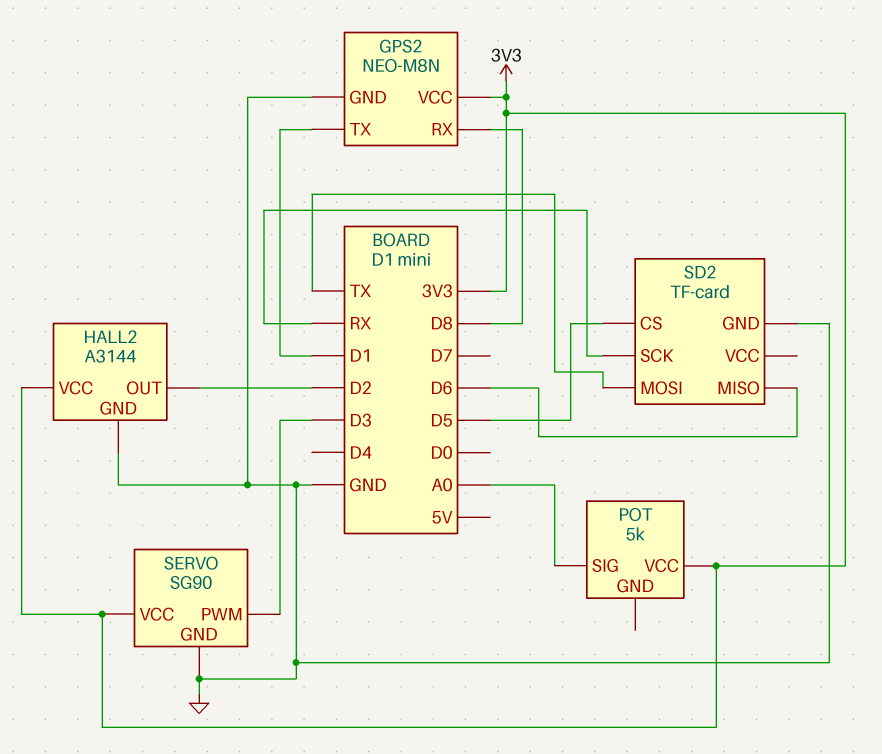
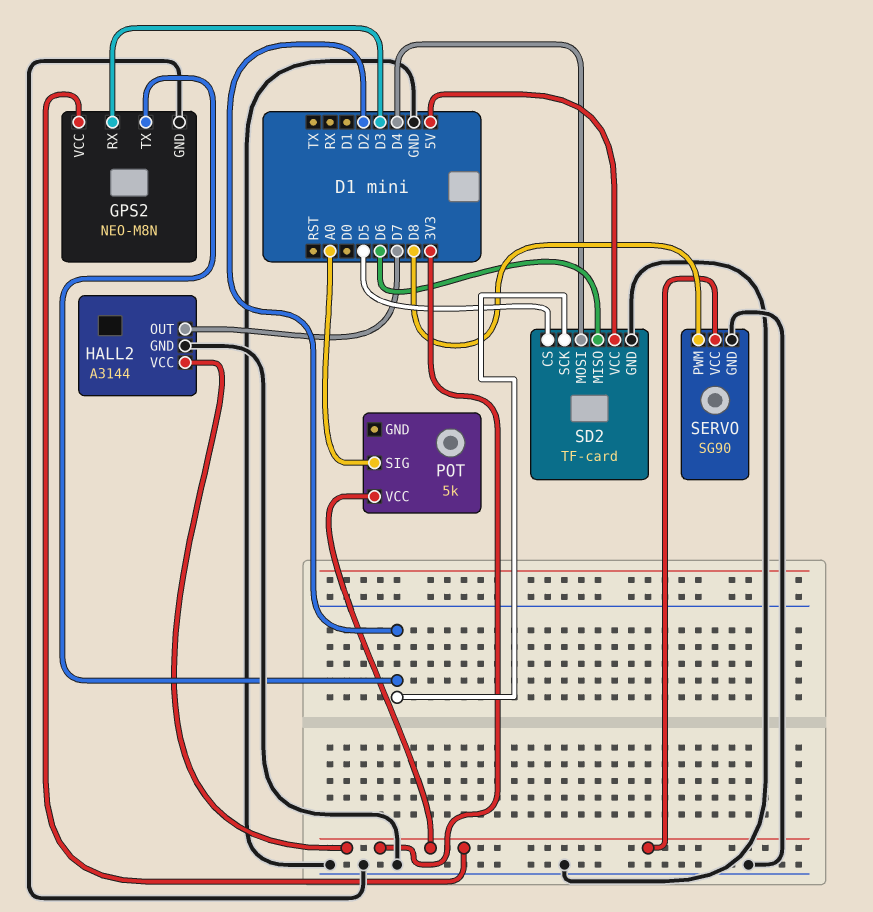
GPS2 pin RX: D8 -> D3
GPS2 pin TX: D1 -> D2
HALL2 pin OUT: D2 -> D7
SD2 pin MOSI: TX -> D4
SD2 pin SCK: RX -> D2
SD2 pin VCC: none -> 5V
SERVO pin PWM: D3 -> D8

